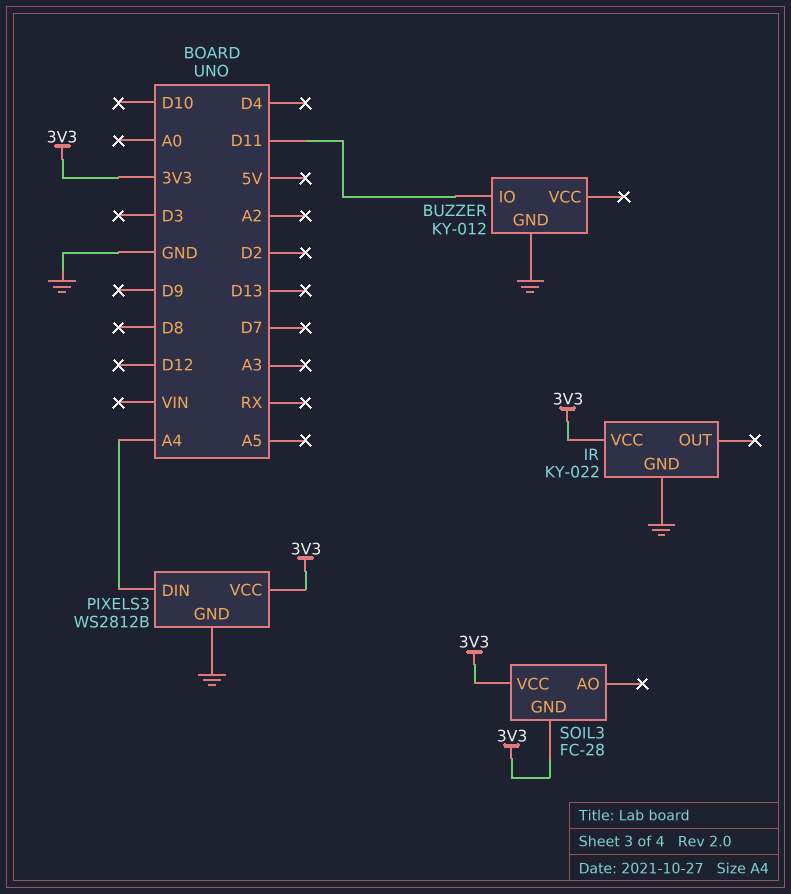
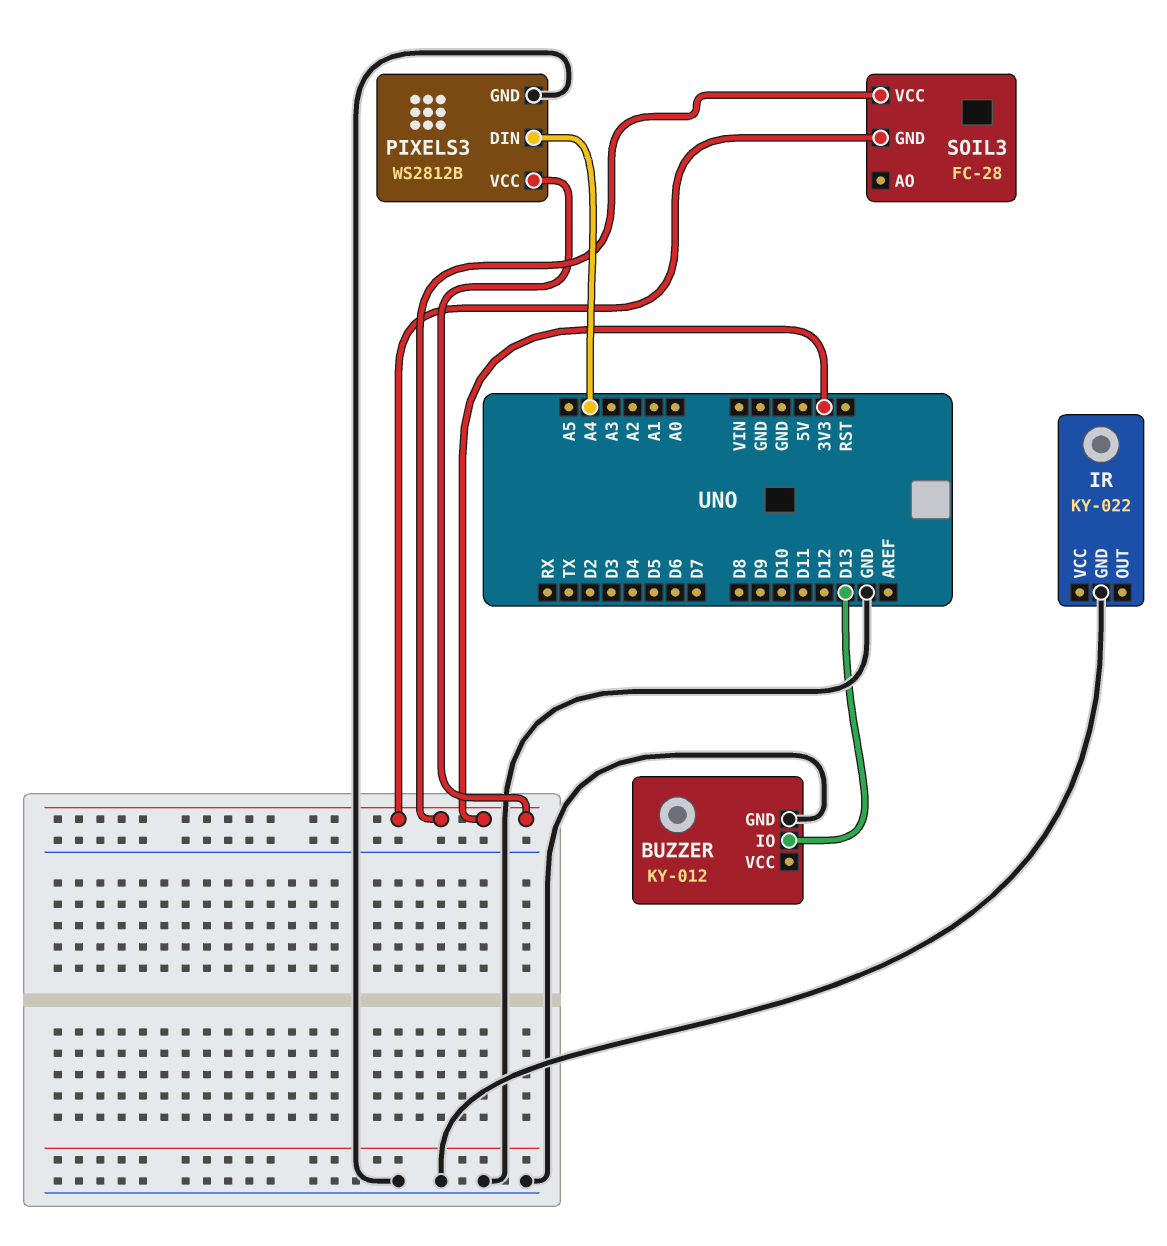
BUZZER pin IO: D11 -> D13
IR pin VCC: 3V3 -> none

